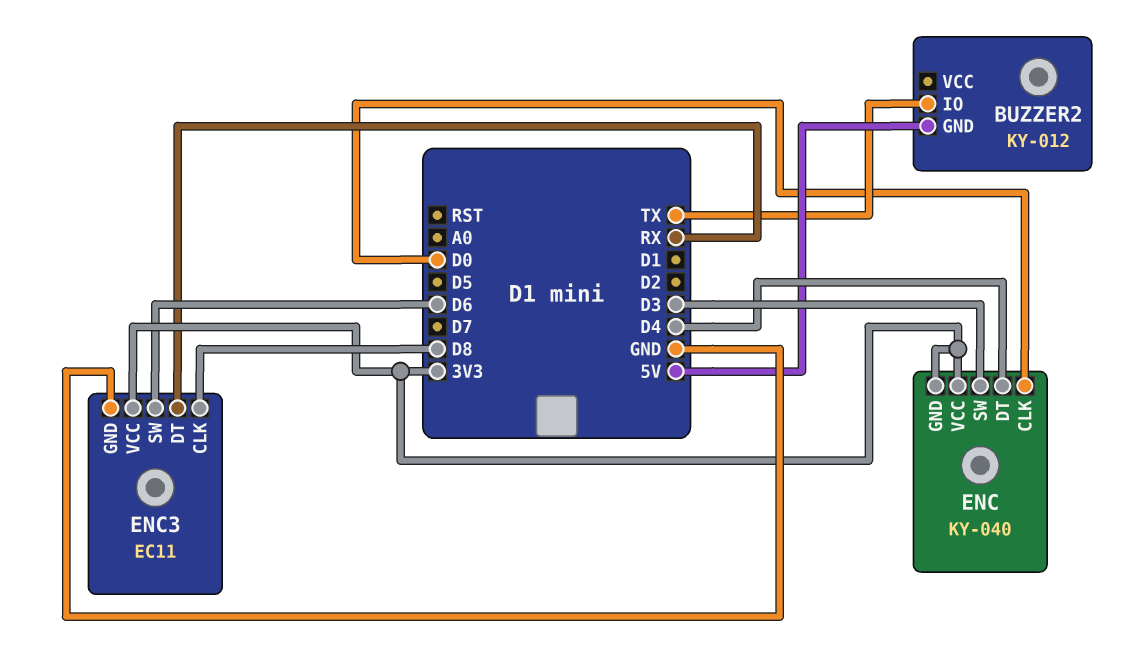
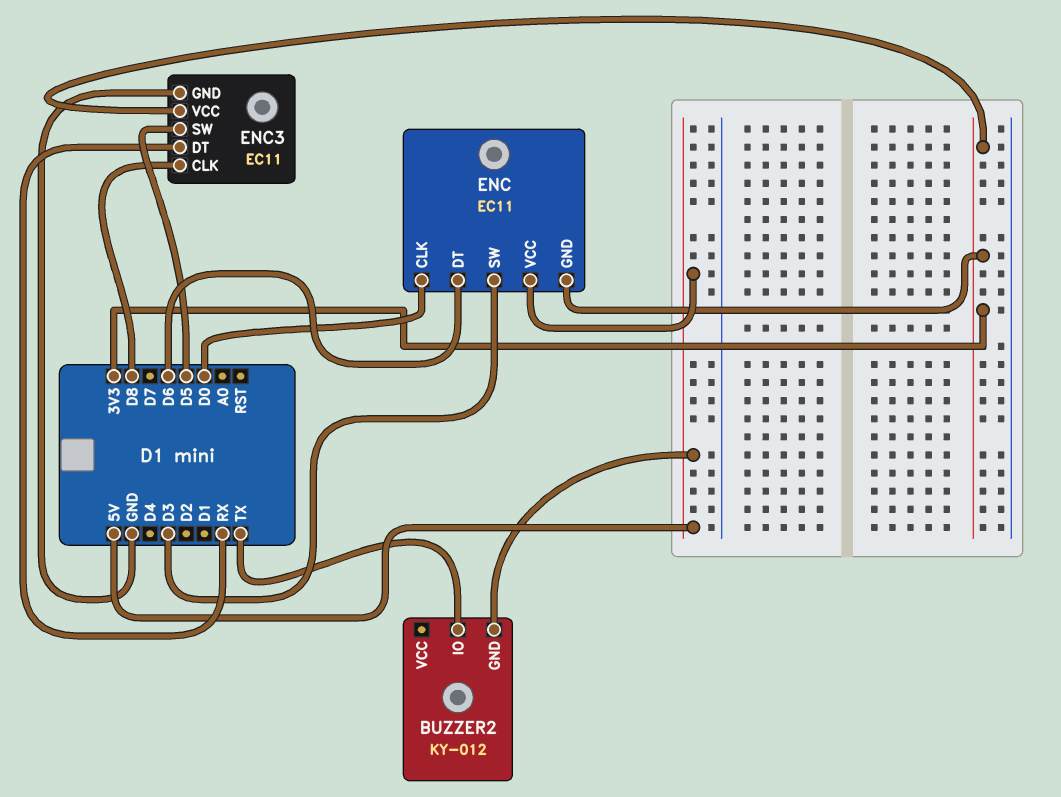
ENC: KY-040 -> EC11
ENC pin DT: D4 -> D6
ENC pin VCC: 3V3 -> 5V
ENC3 pin SW: D6 -> D5

